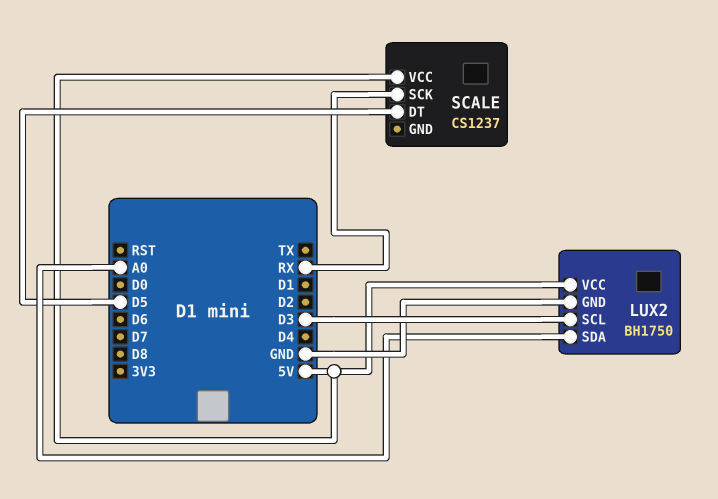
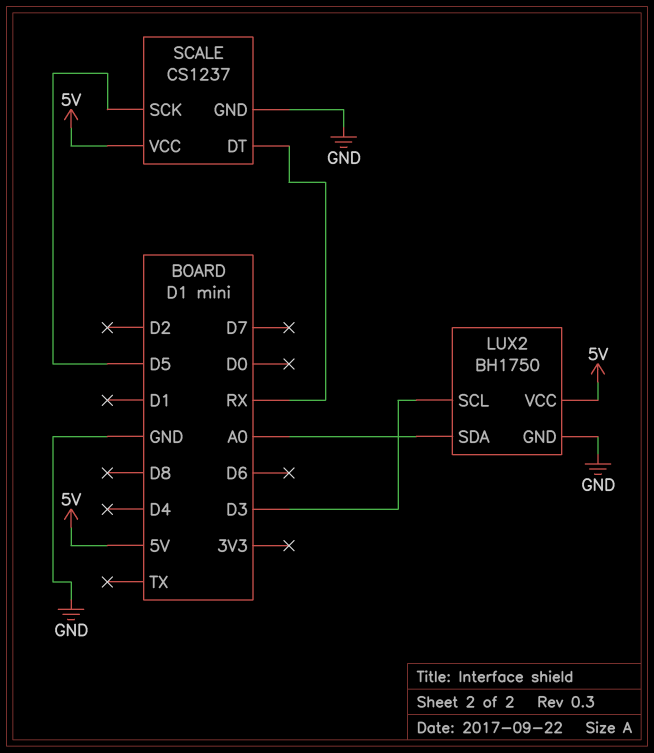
SCALE pin DT: D5 -> RX
SCALE pin GND: none -> GND
SCALE pin SCK: RX -> D5

